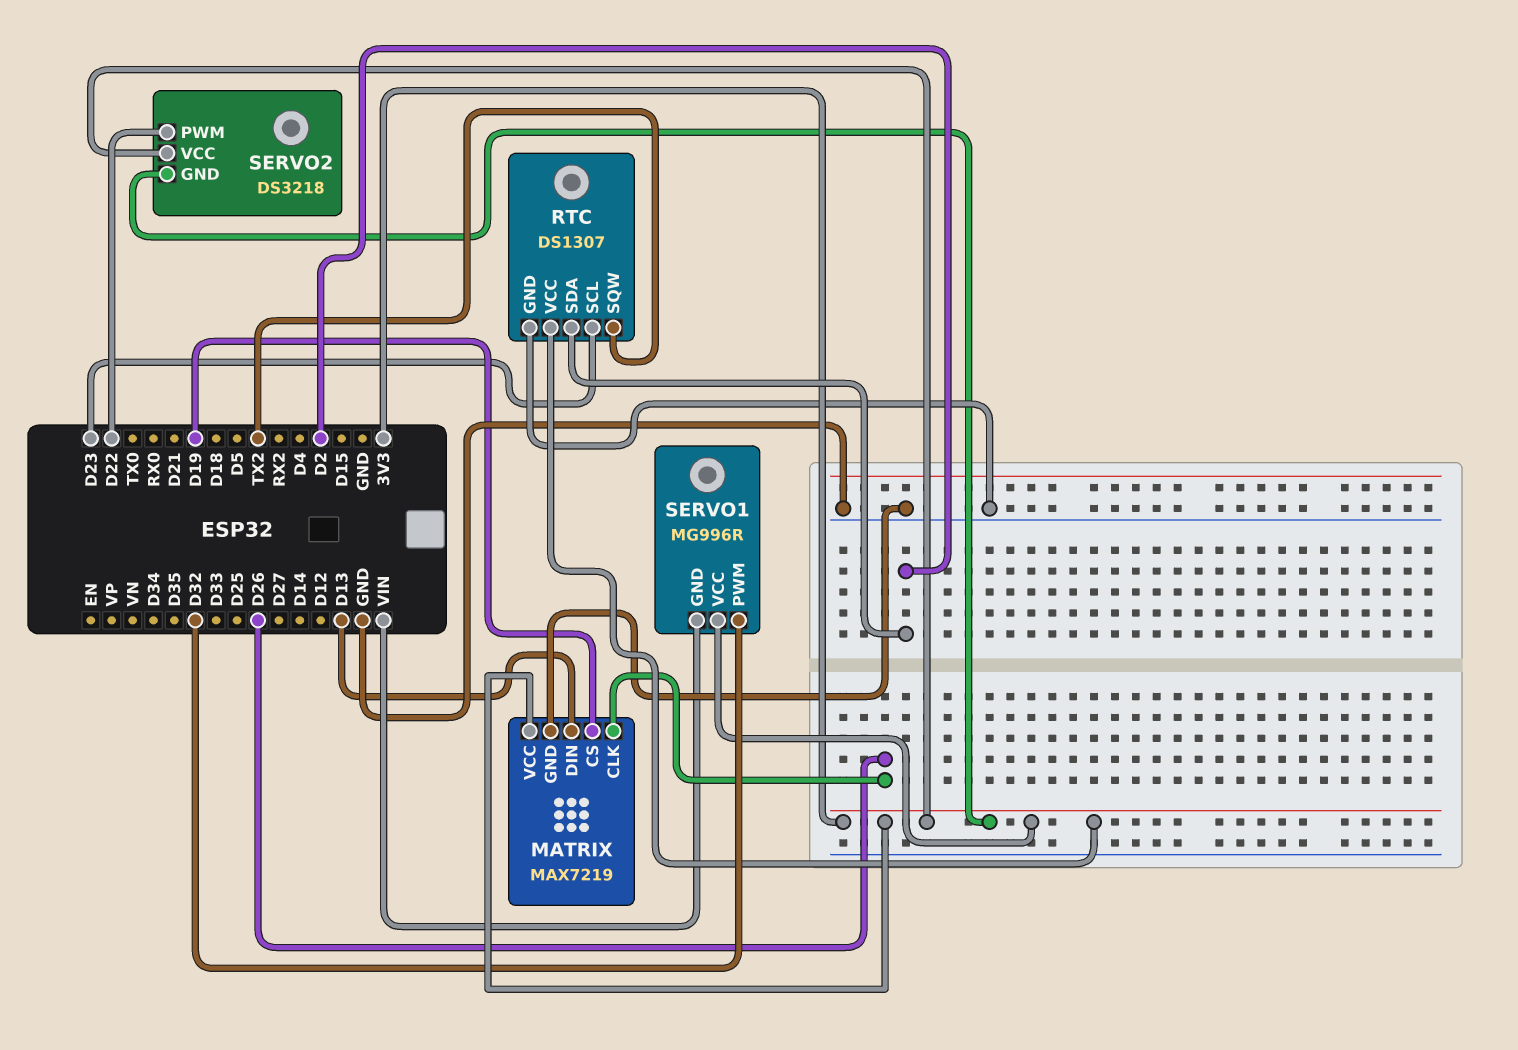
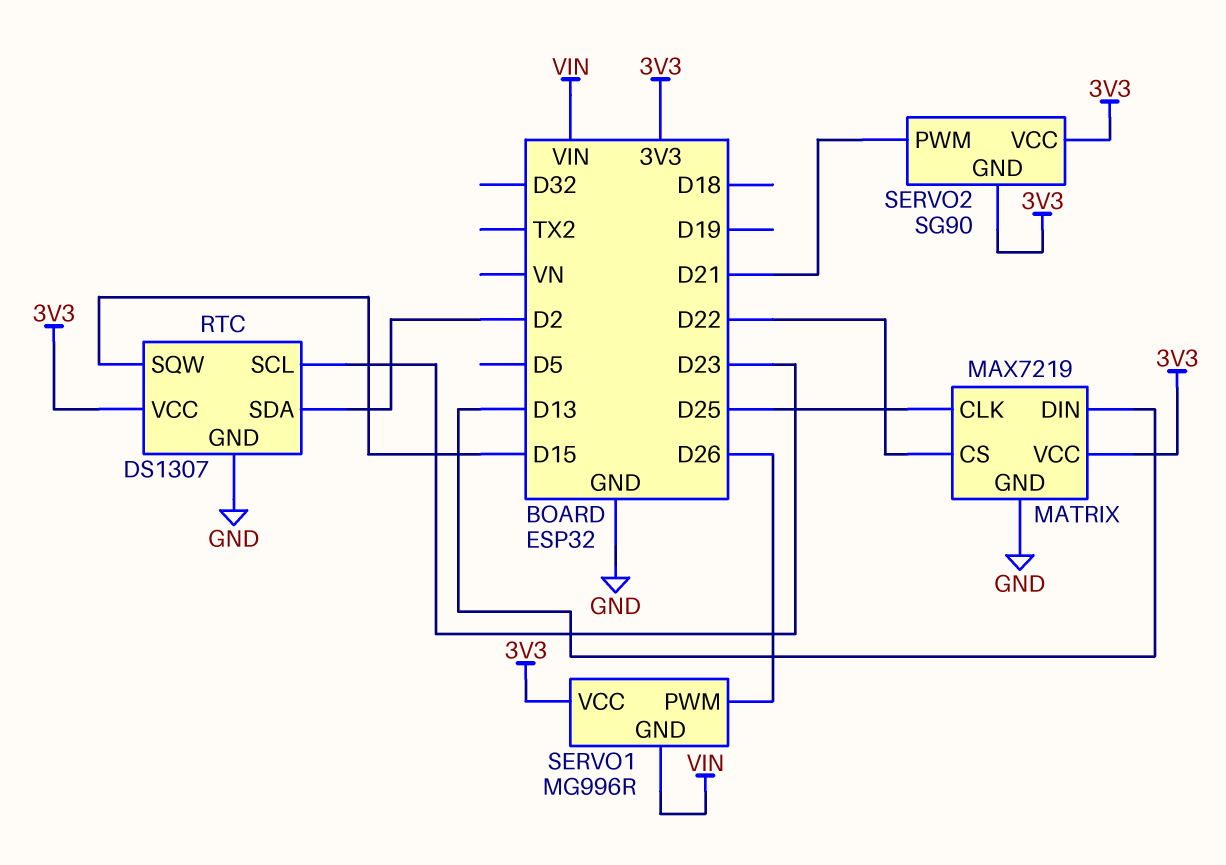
MATRIX pin CLK: D26 -> D25
MATRIX pin CS: D19 -> D22
RTC pin SQW: TX2 -> D15
SERVO1 pin PWM: D32 -> D26
SERVO2: DS3218 -> SG90
SERVO2 pin PWM: D22 -> D21

